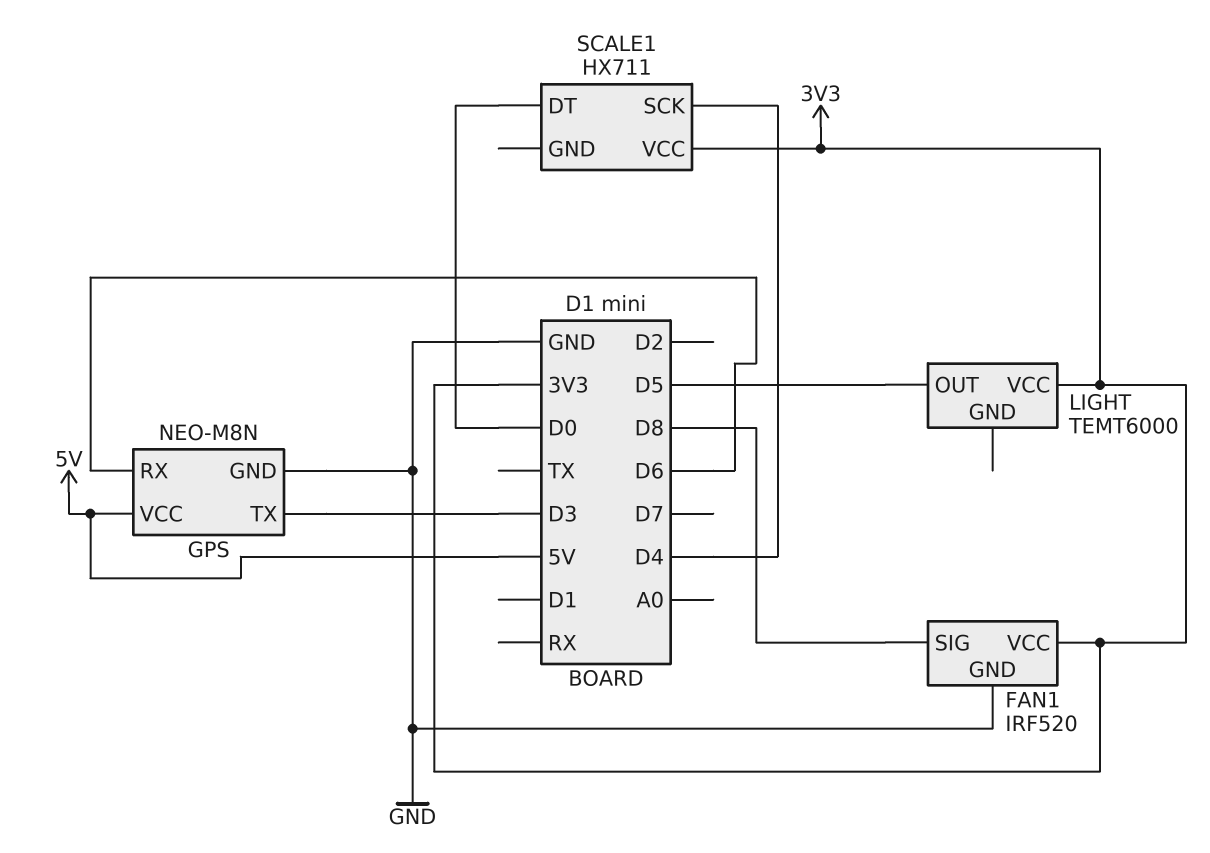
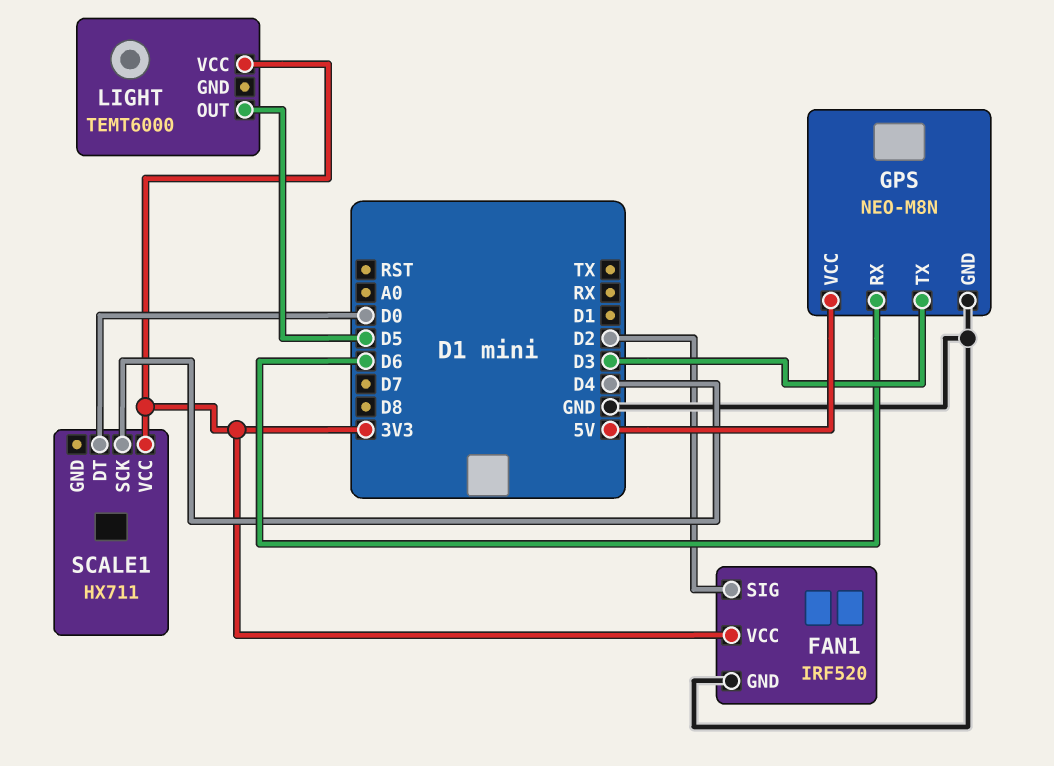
FAN1 pin SIG: D8 -> D2

